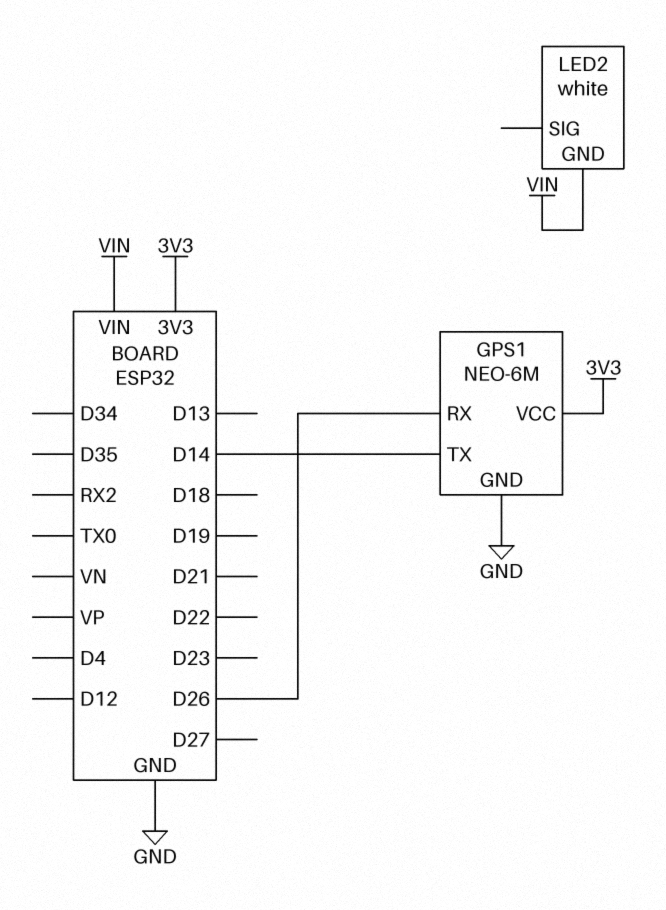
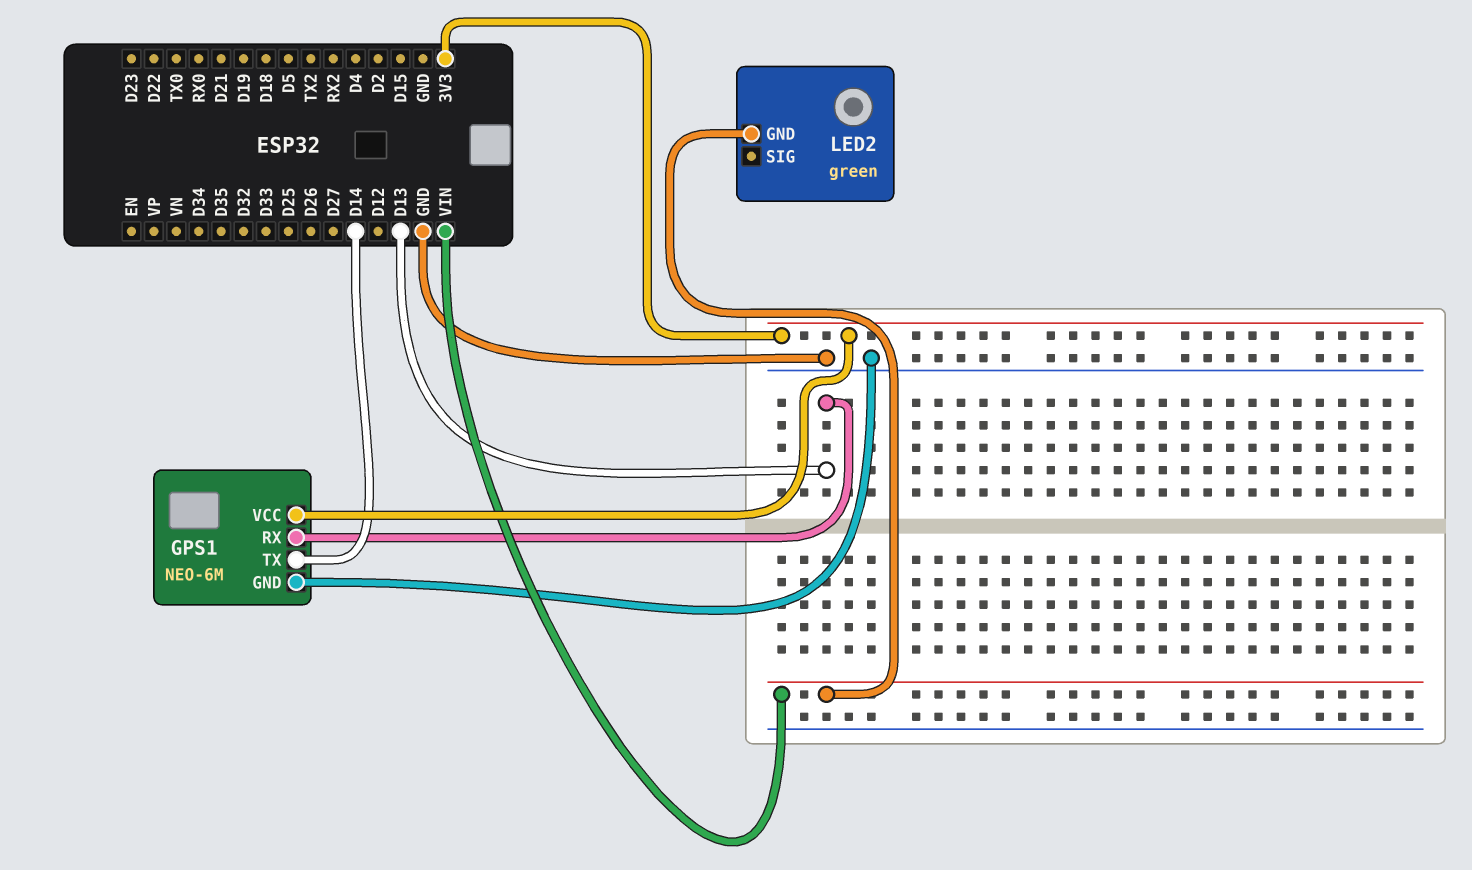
GPS1 pin RX: D26 -> D13
LED2: white -> green

